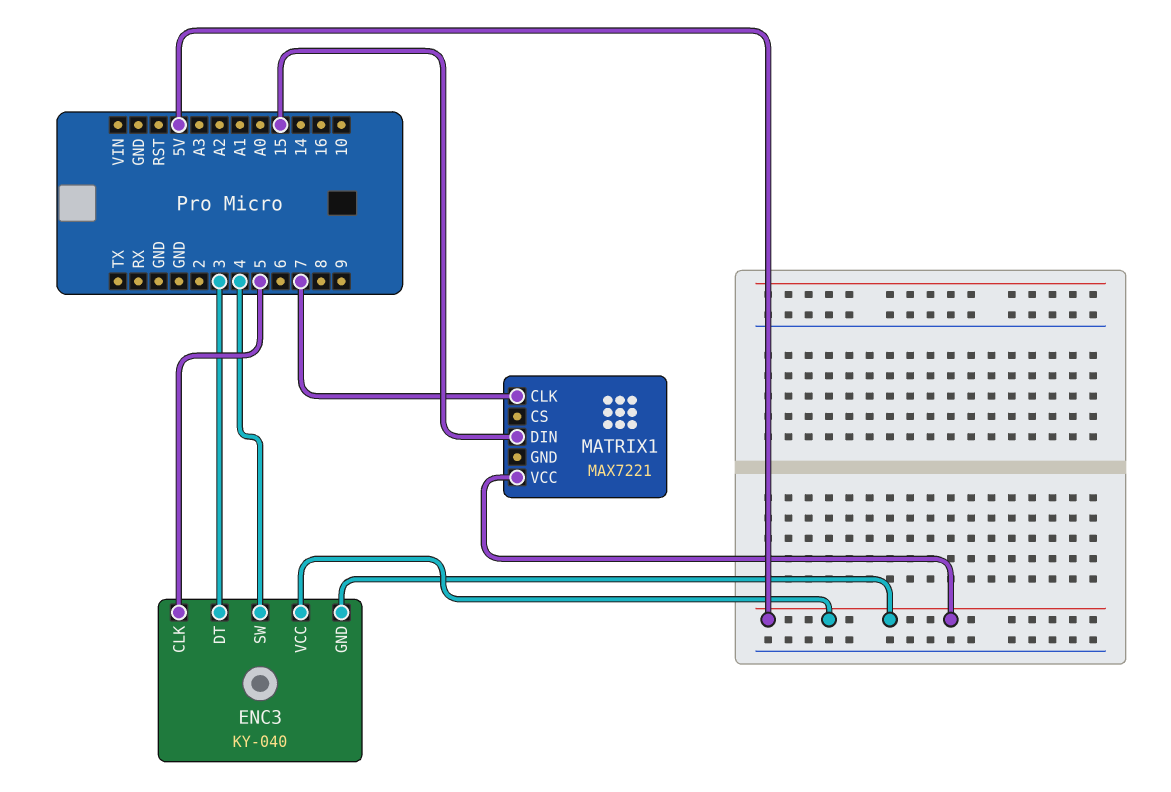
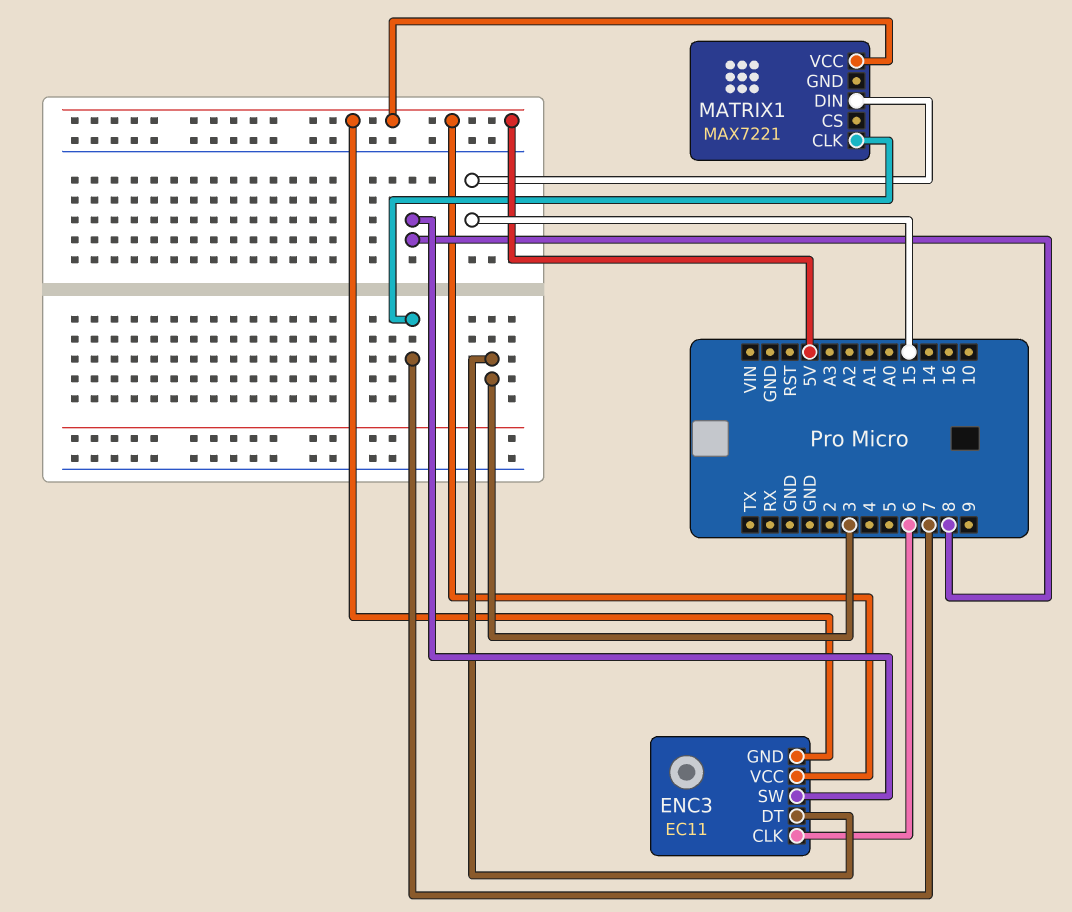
ENC3: KY-040 -> EC11
ENC3 pin CLK: 5 -> 6
ENC3 pin SW: 4 -> 8

